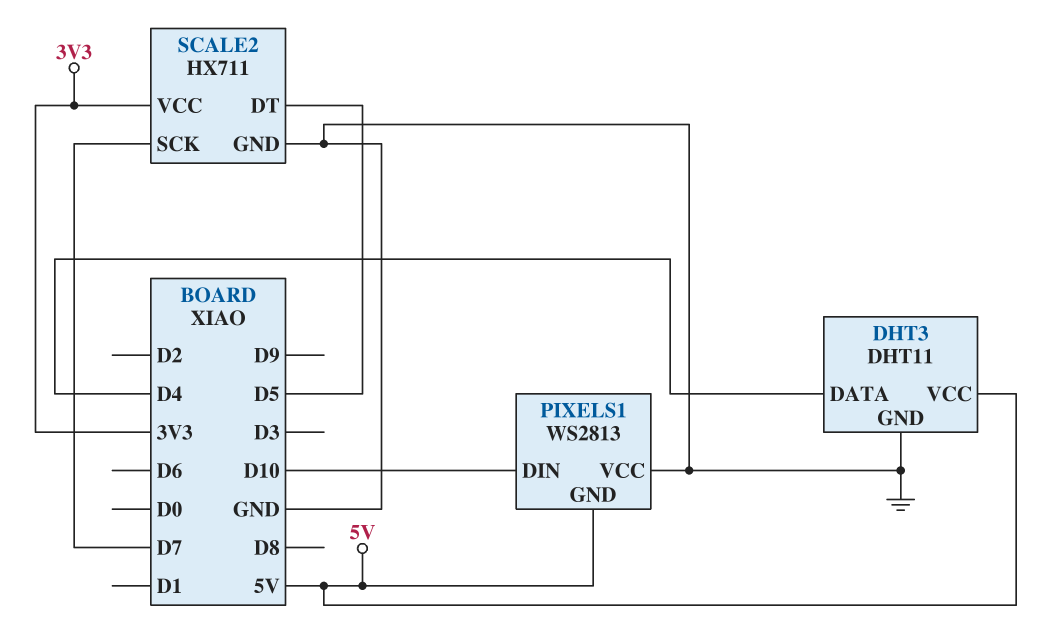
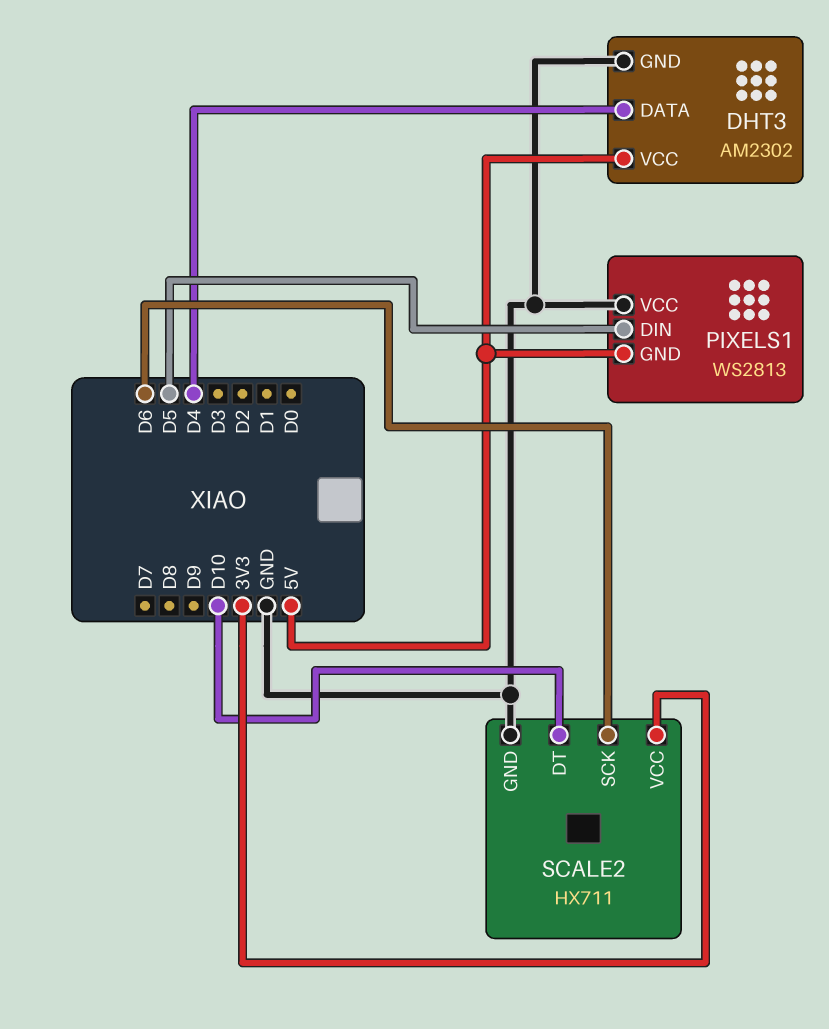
DHT3: DHT11 -> AM2302
PIXELS1 pin DIN: D10 -> D5
SCALE2 pin DT: D5 -> D10
SCALE2 pin SCK: D7 -> D6

